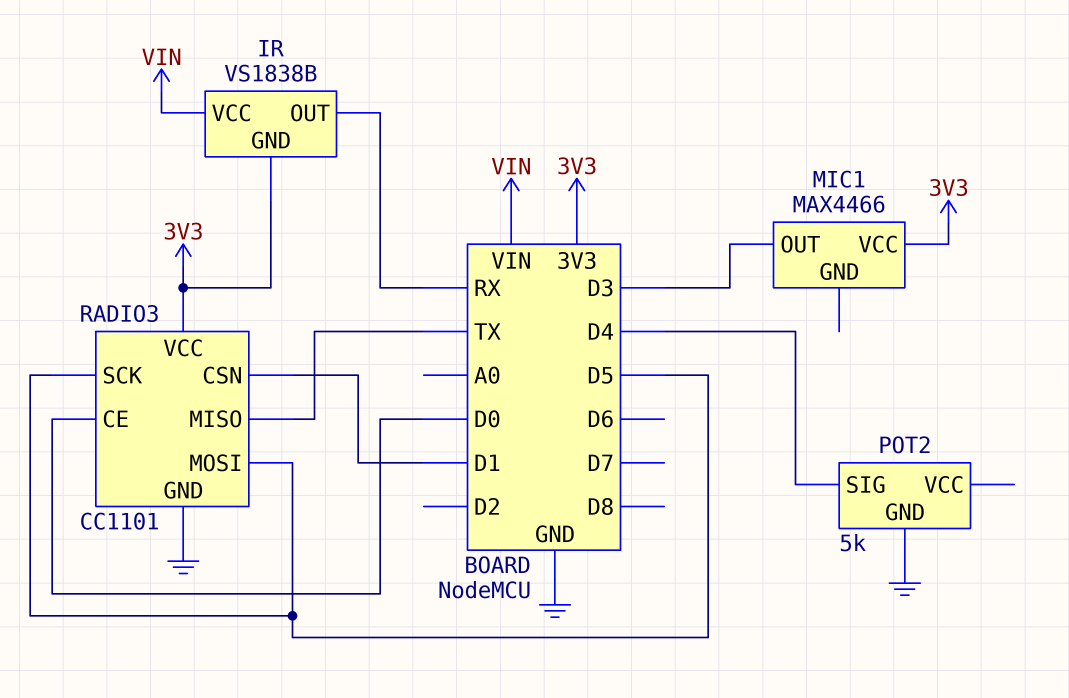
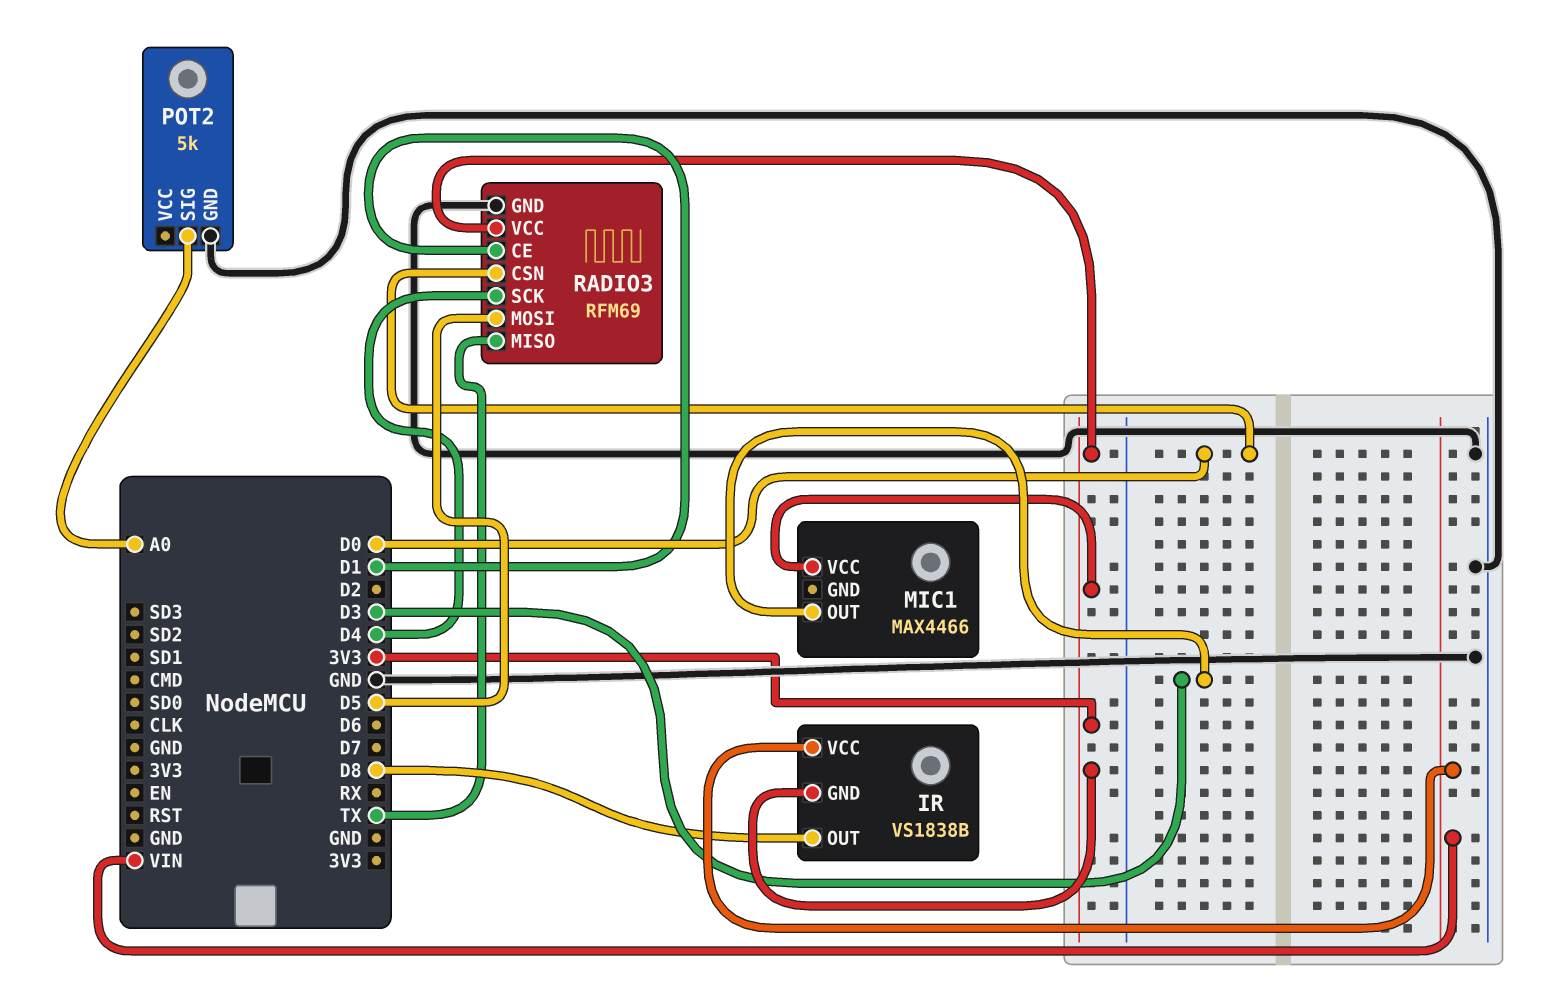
IR pin OUT: RX -> D8
POT2 pin SIG: D4 -> A0
RADIO3: CC1101 -> RFM69
RADIO3 pin CE: D0 -> D1
RADIO3 pin CSN: D1 -> D0
RADIO3 pin SCK: D5 -> D4

